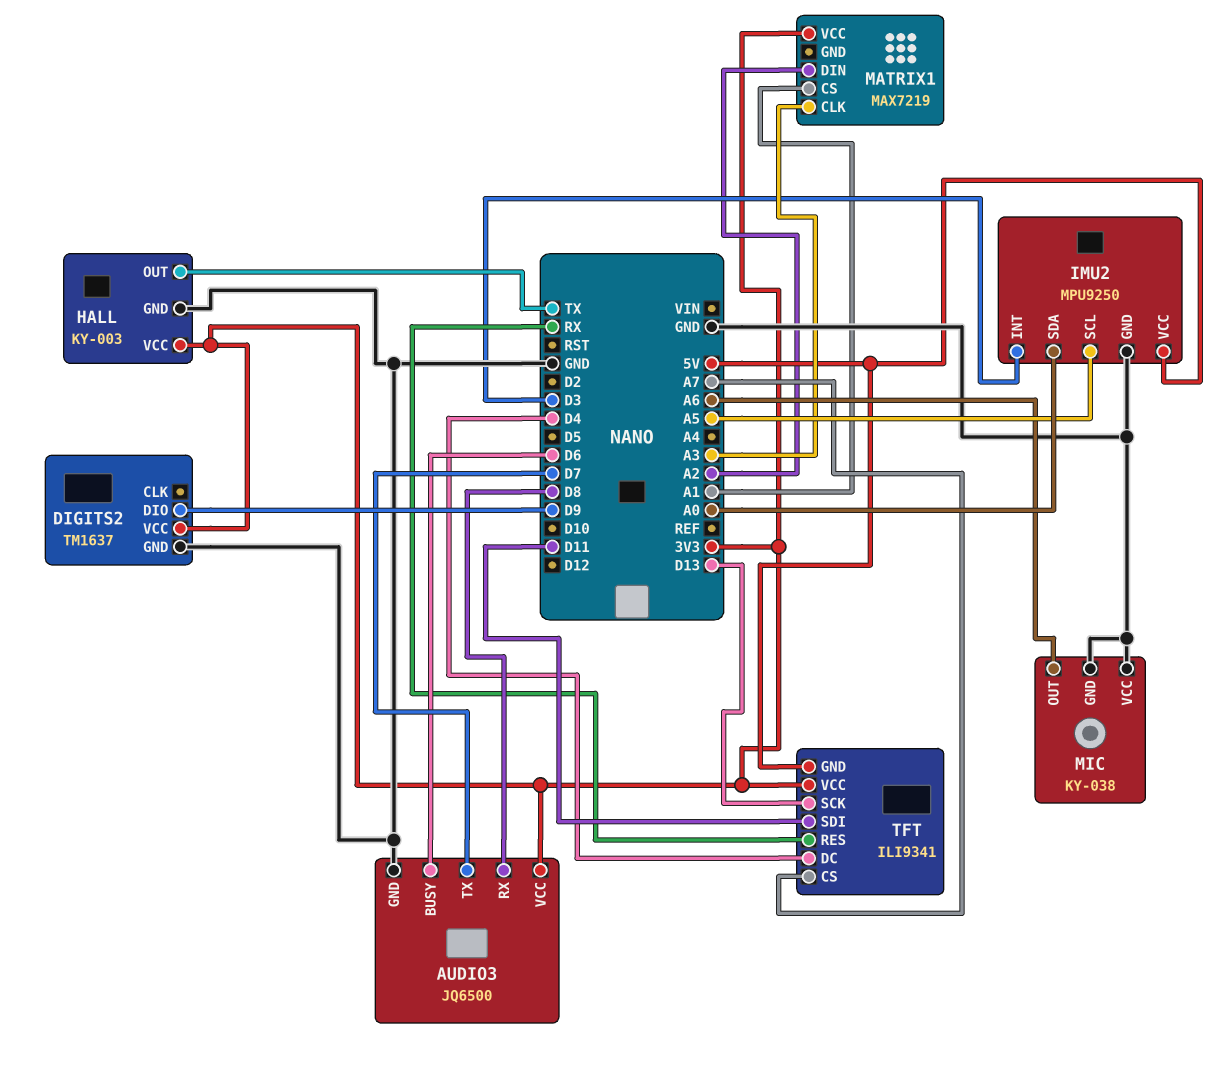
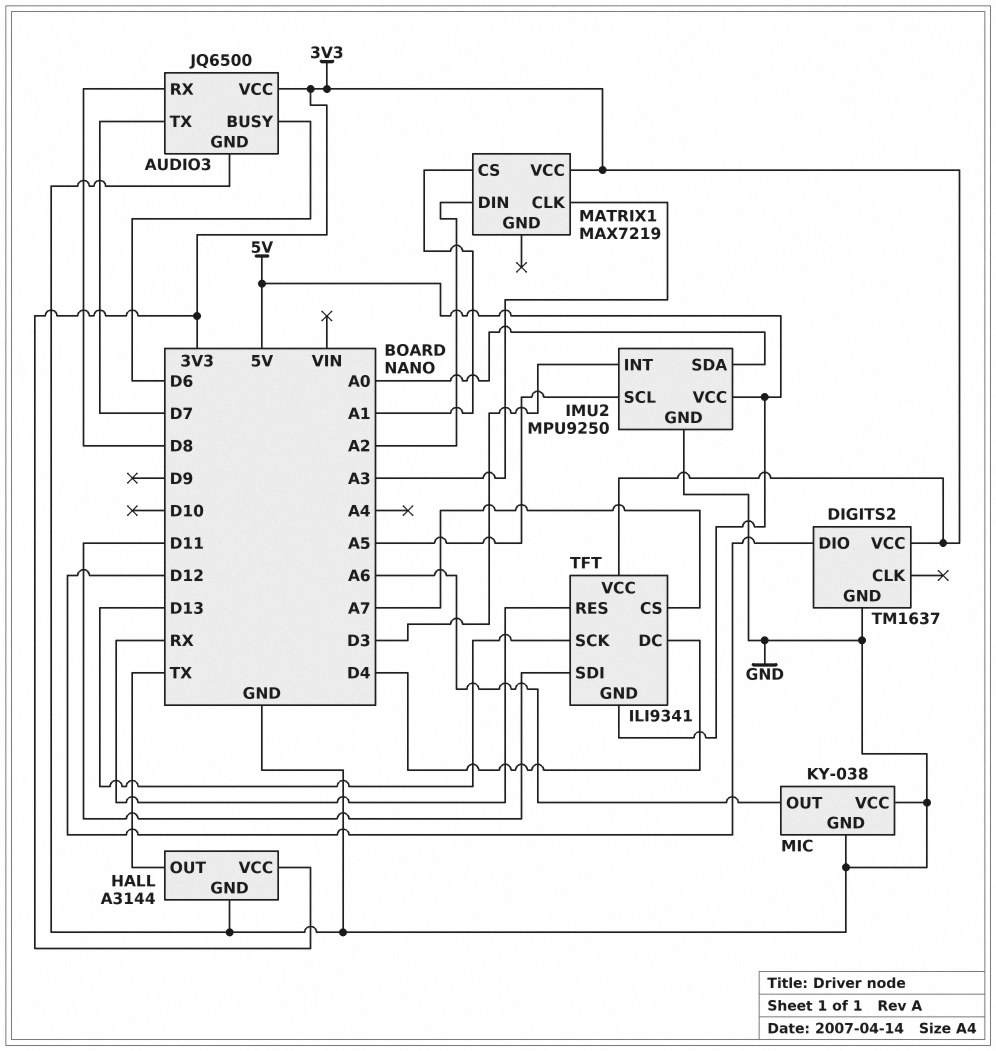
DIGITS2 pin DIO: D9 -> D12
HALL: KY-003 -> A3144

